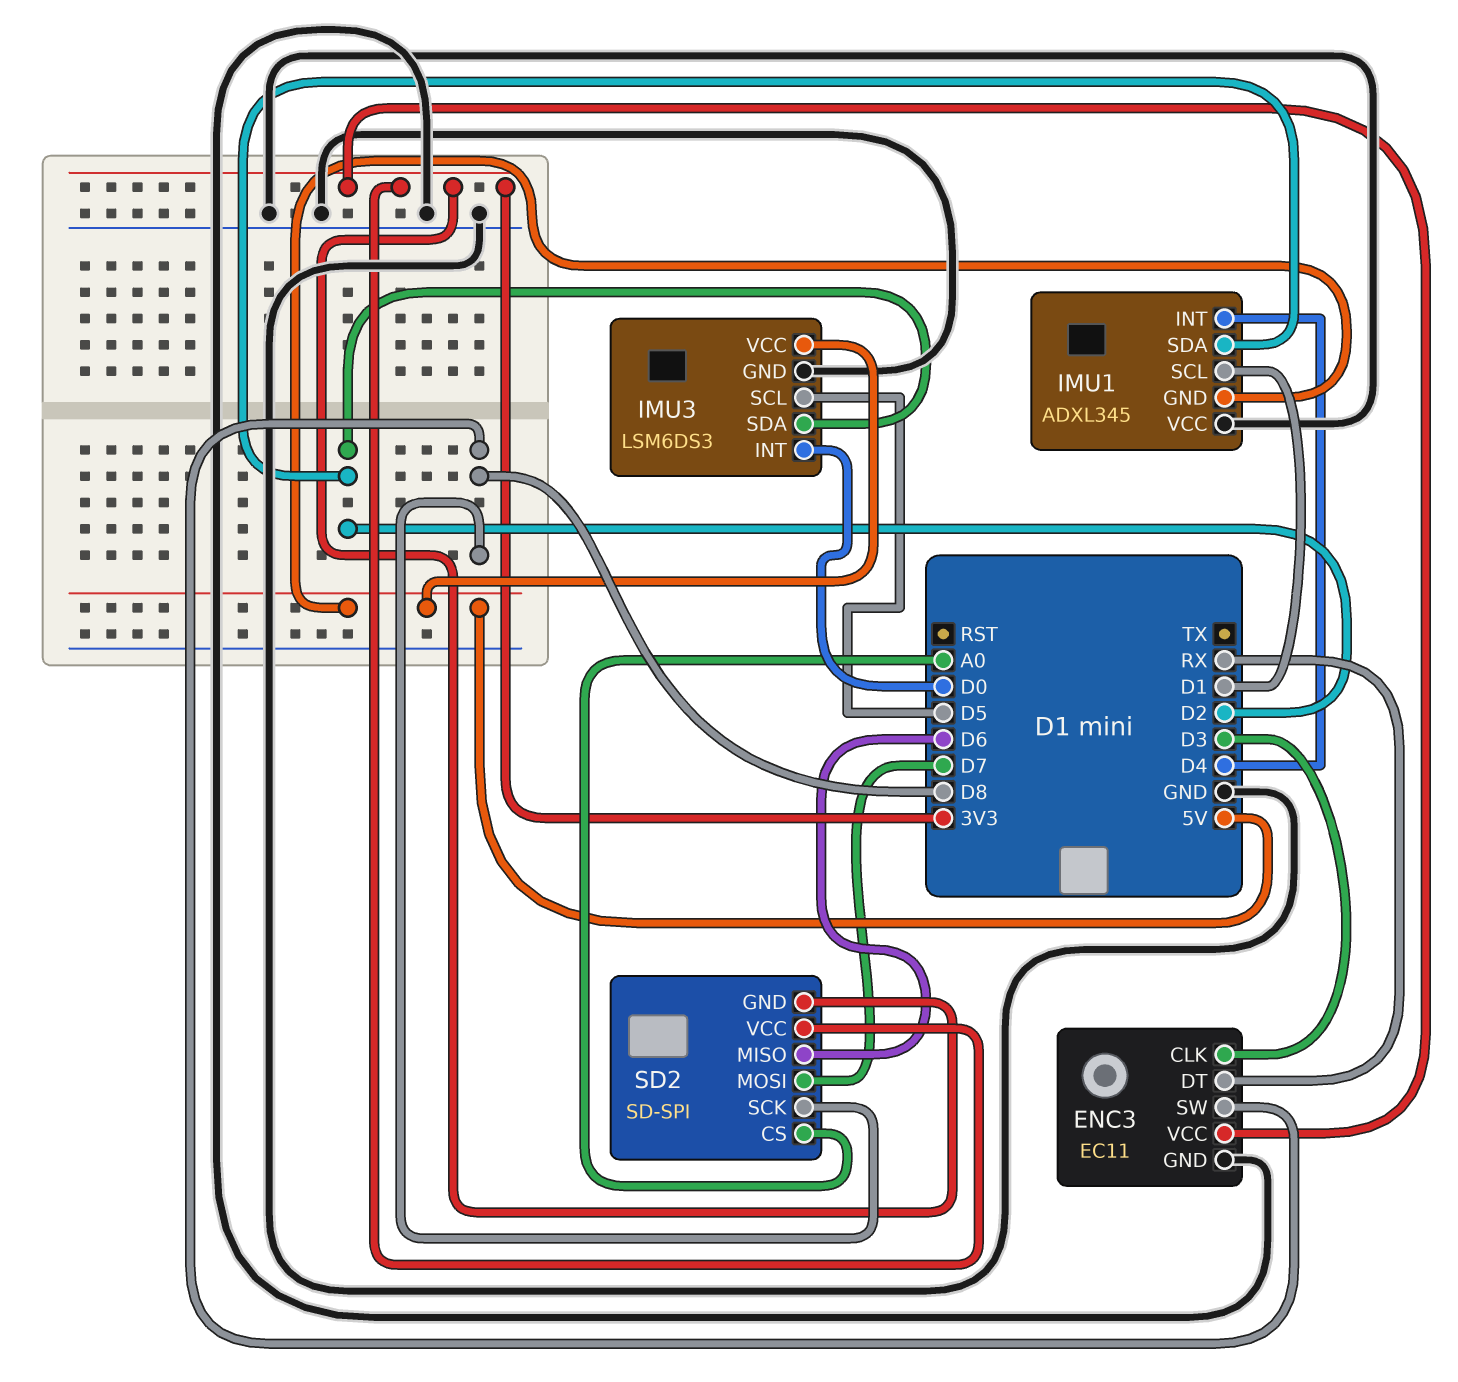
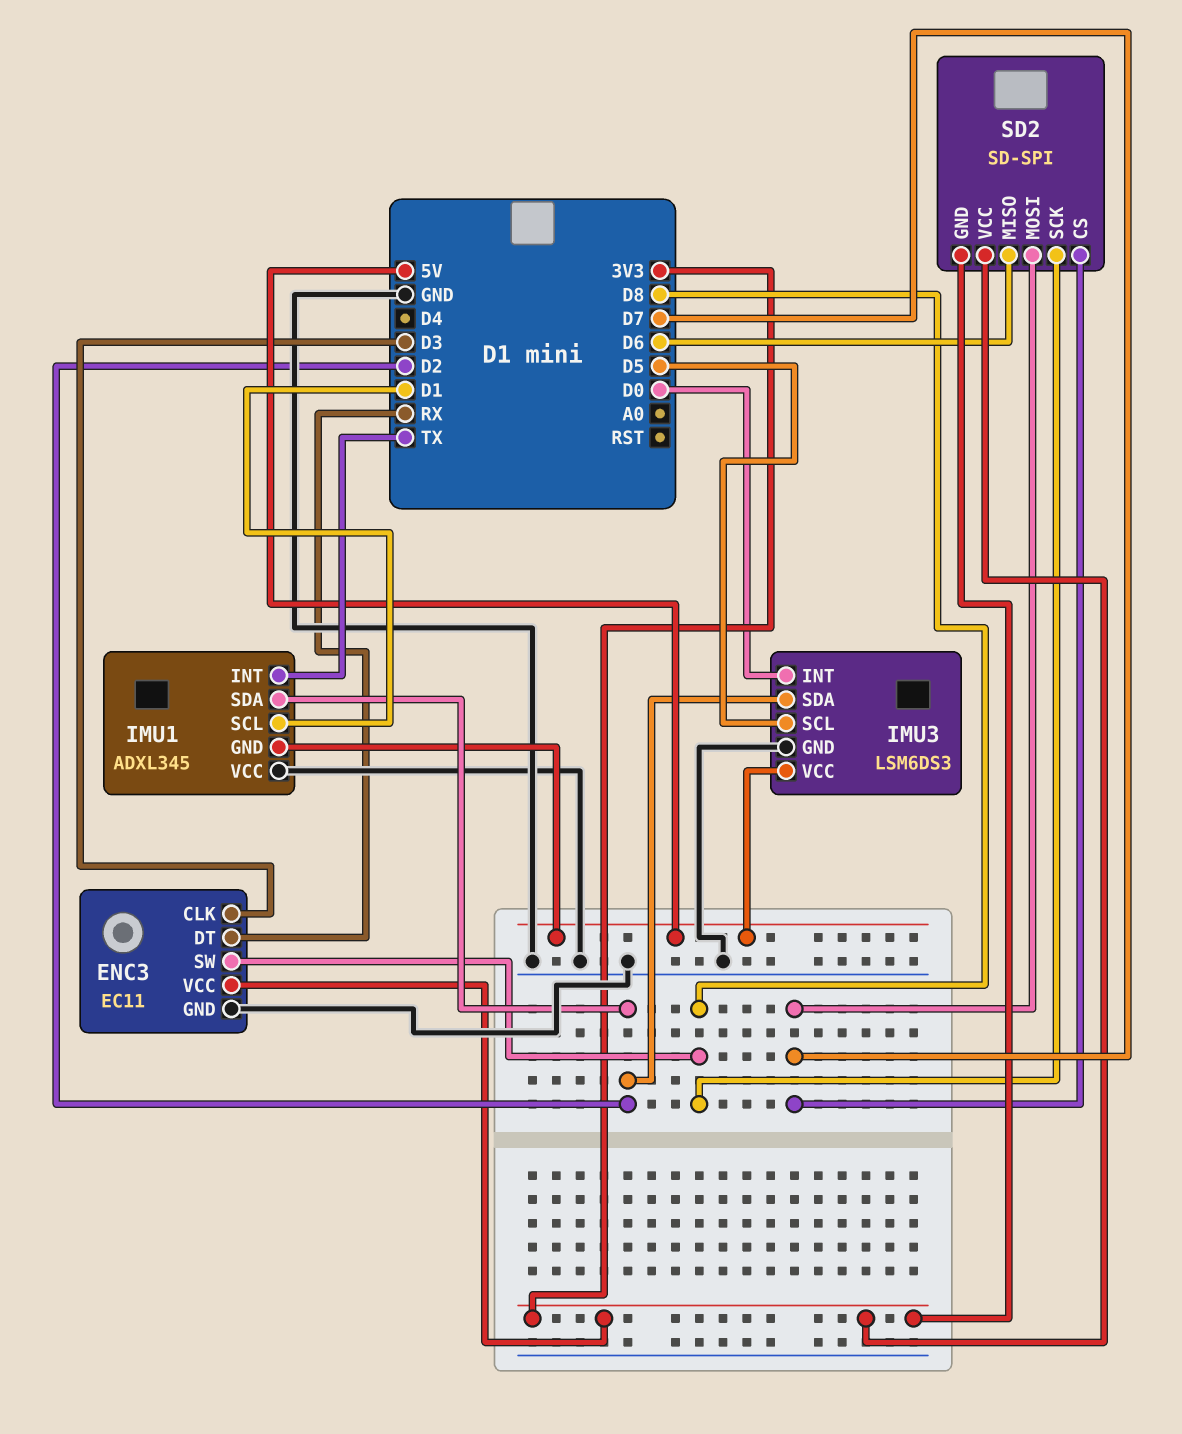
IMU1 pin INT: D4 -> TX
SD2 pin CS: A0 -> D7

